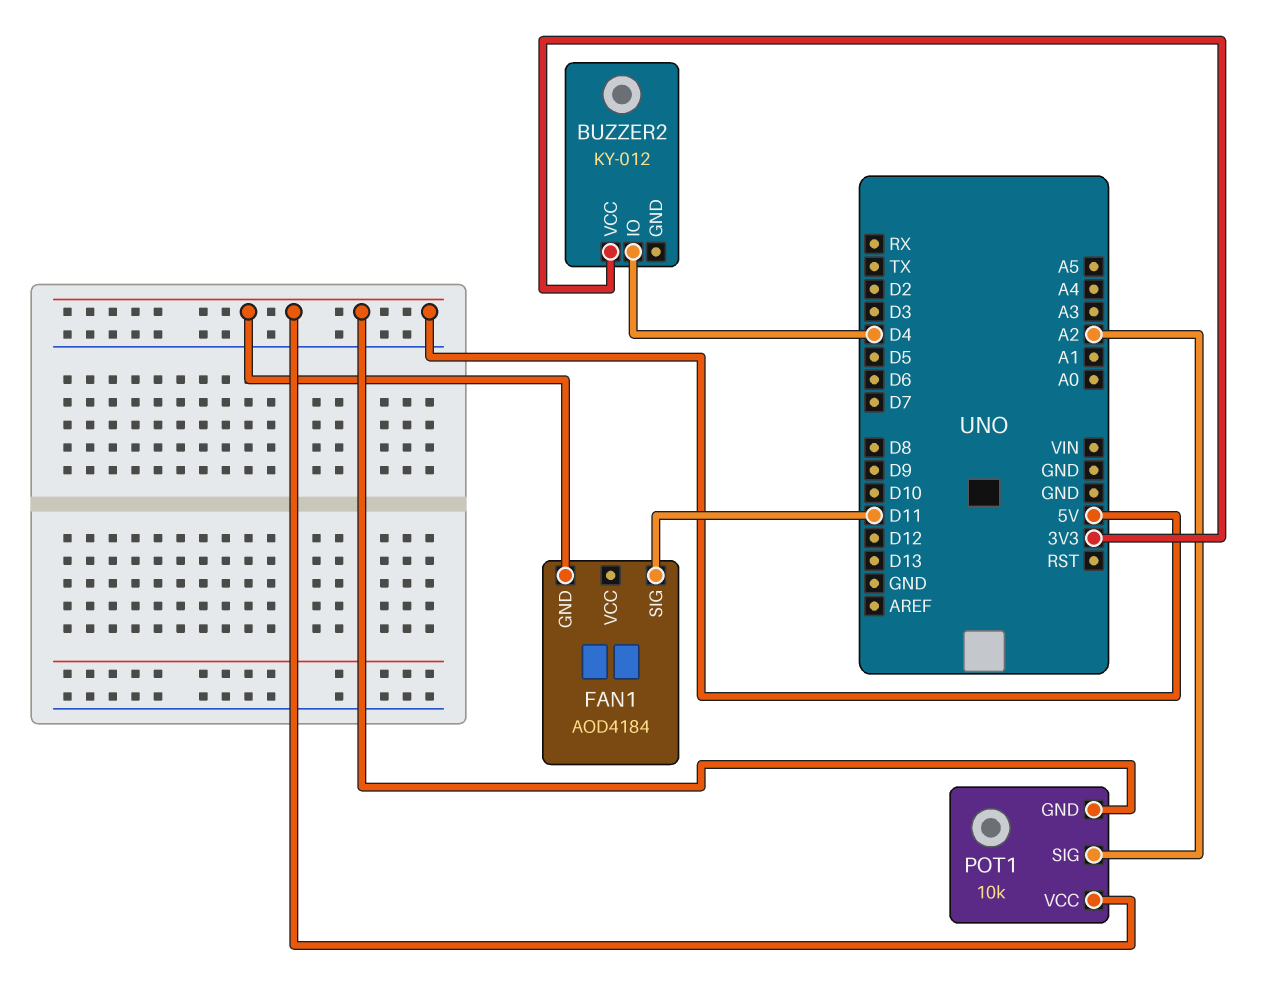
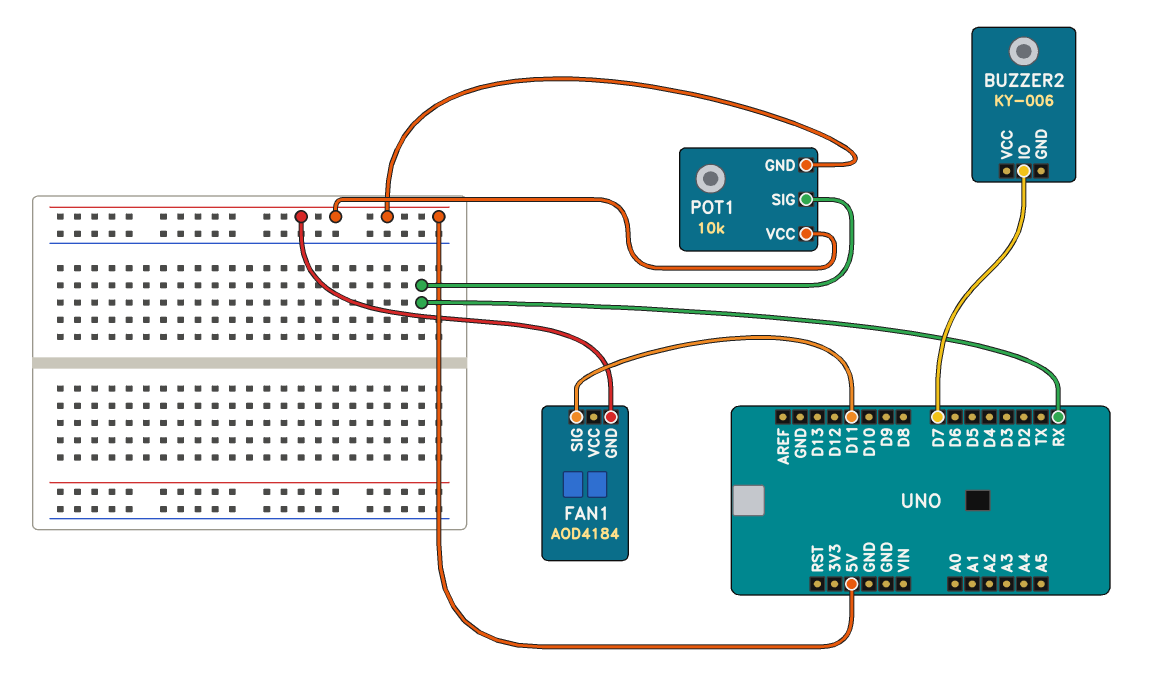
BUZZER2: KY-012 -> KY-006
BUZZER2 pin IO: D4 -> D7
BUZZER2 pin VCC: 3V3 -> none
POT1 pin SIG: A2 -> RX

